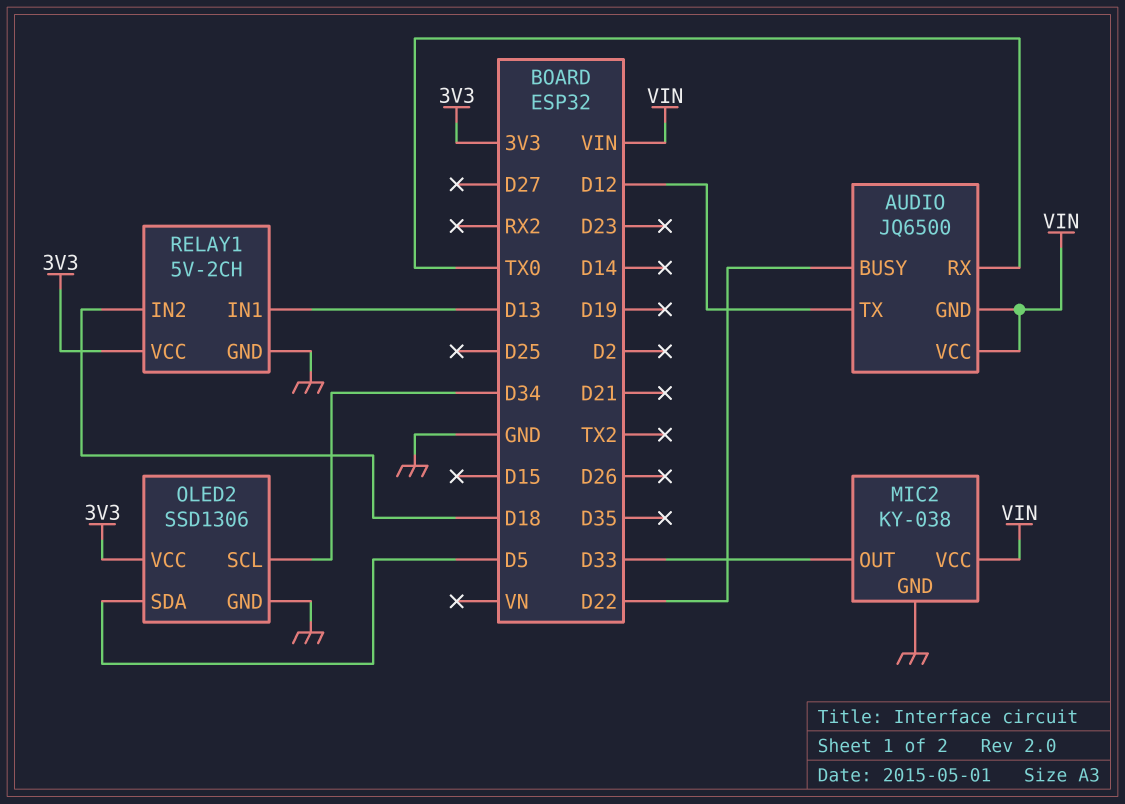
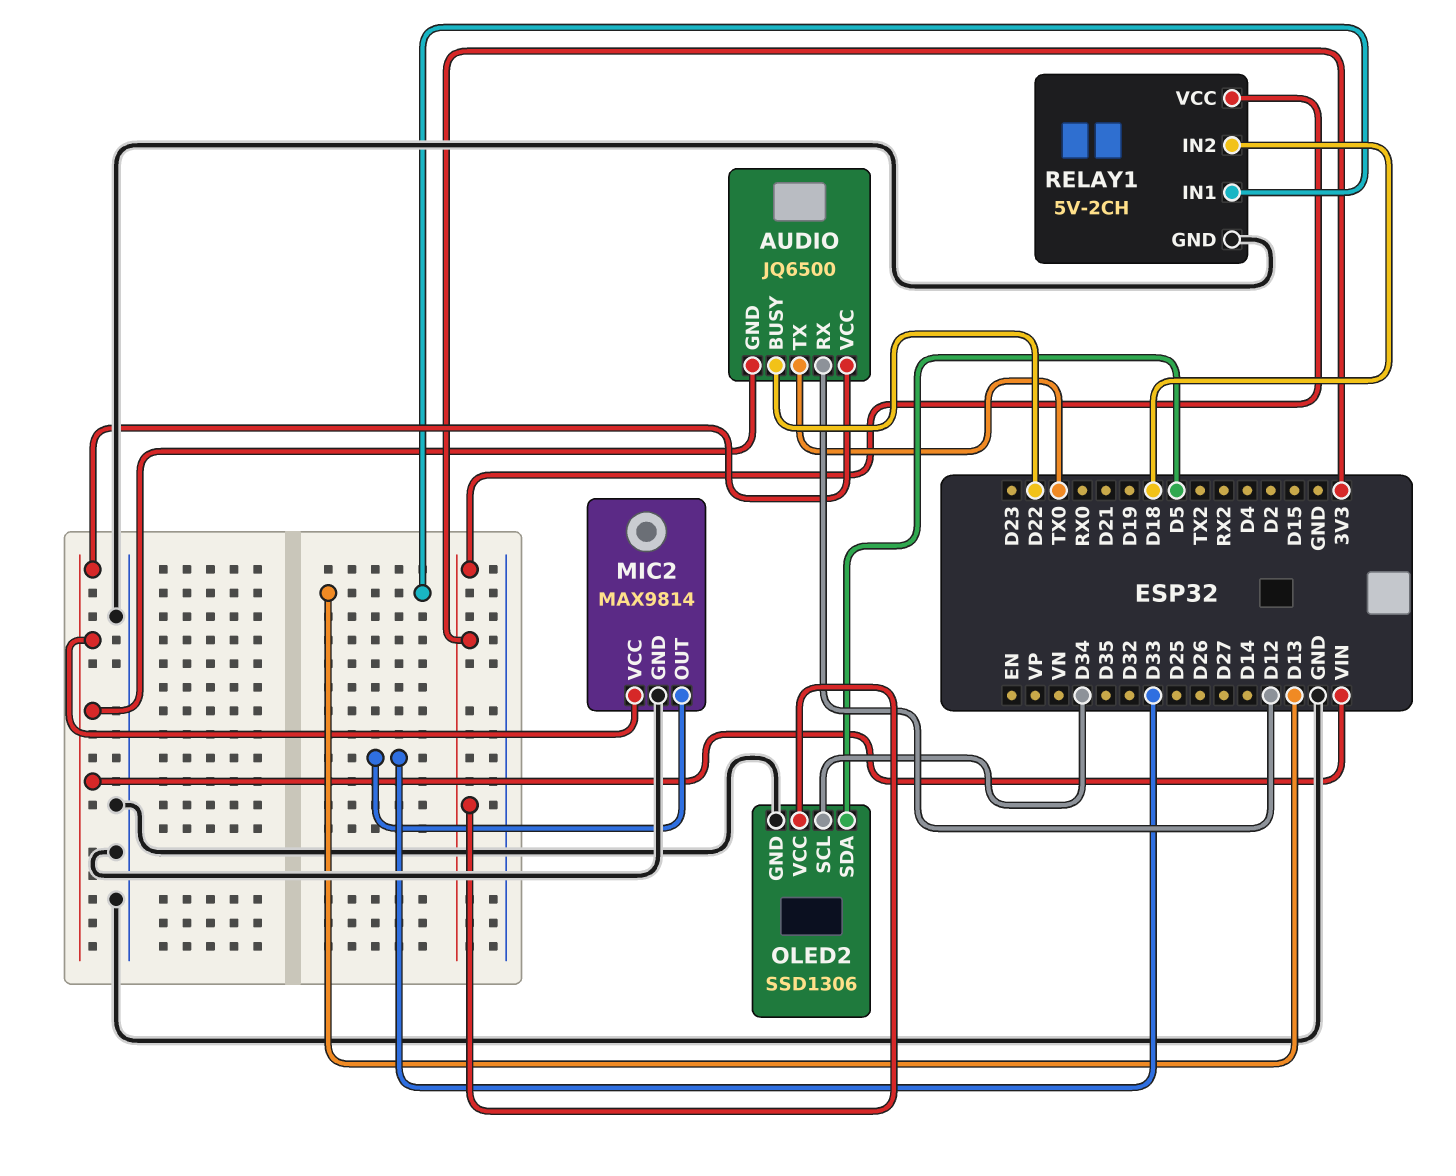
AUDIO pin RX: TX0 -> D12
AUDIO pin TX: D12 -> TX0
MIC2: KY-038 -> MAX9814

